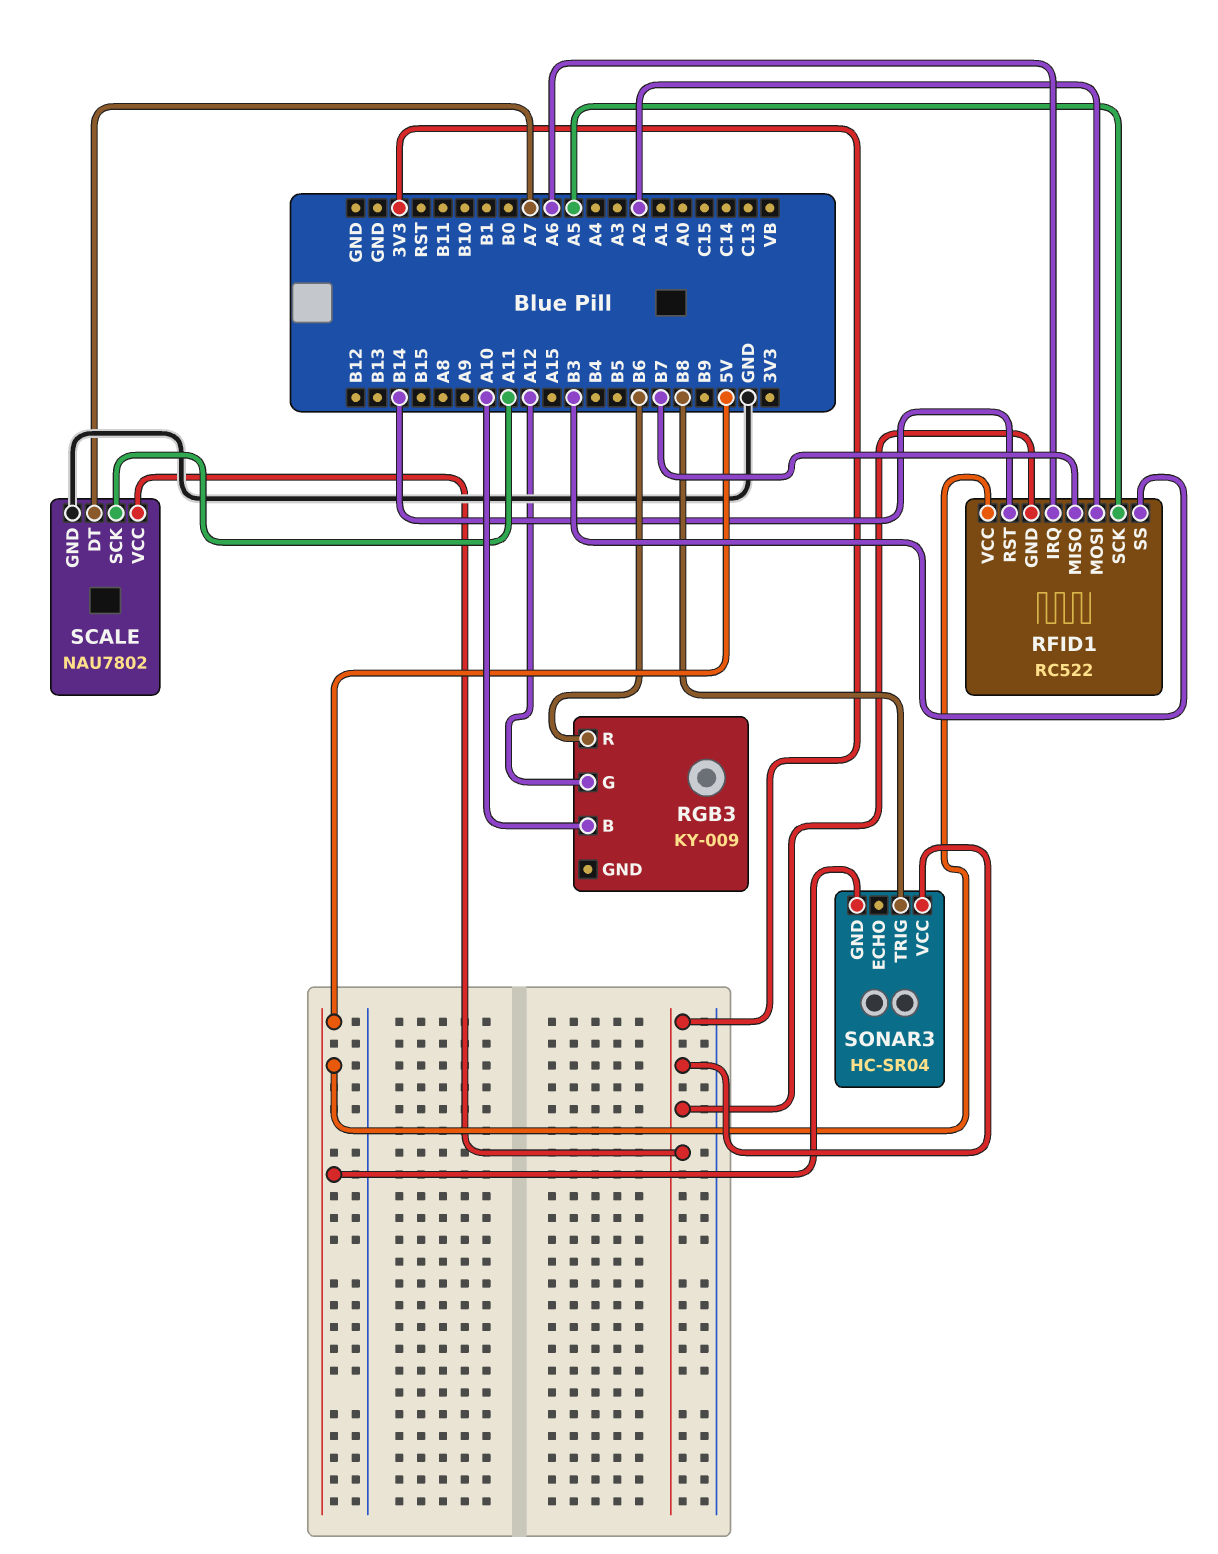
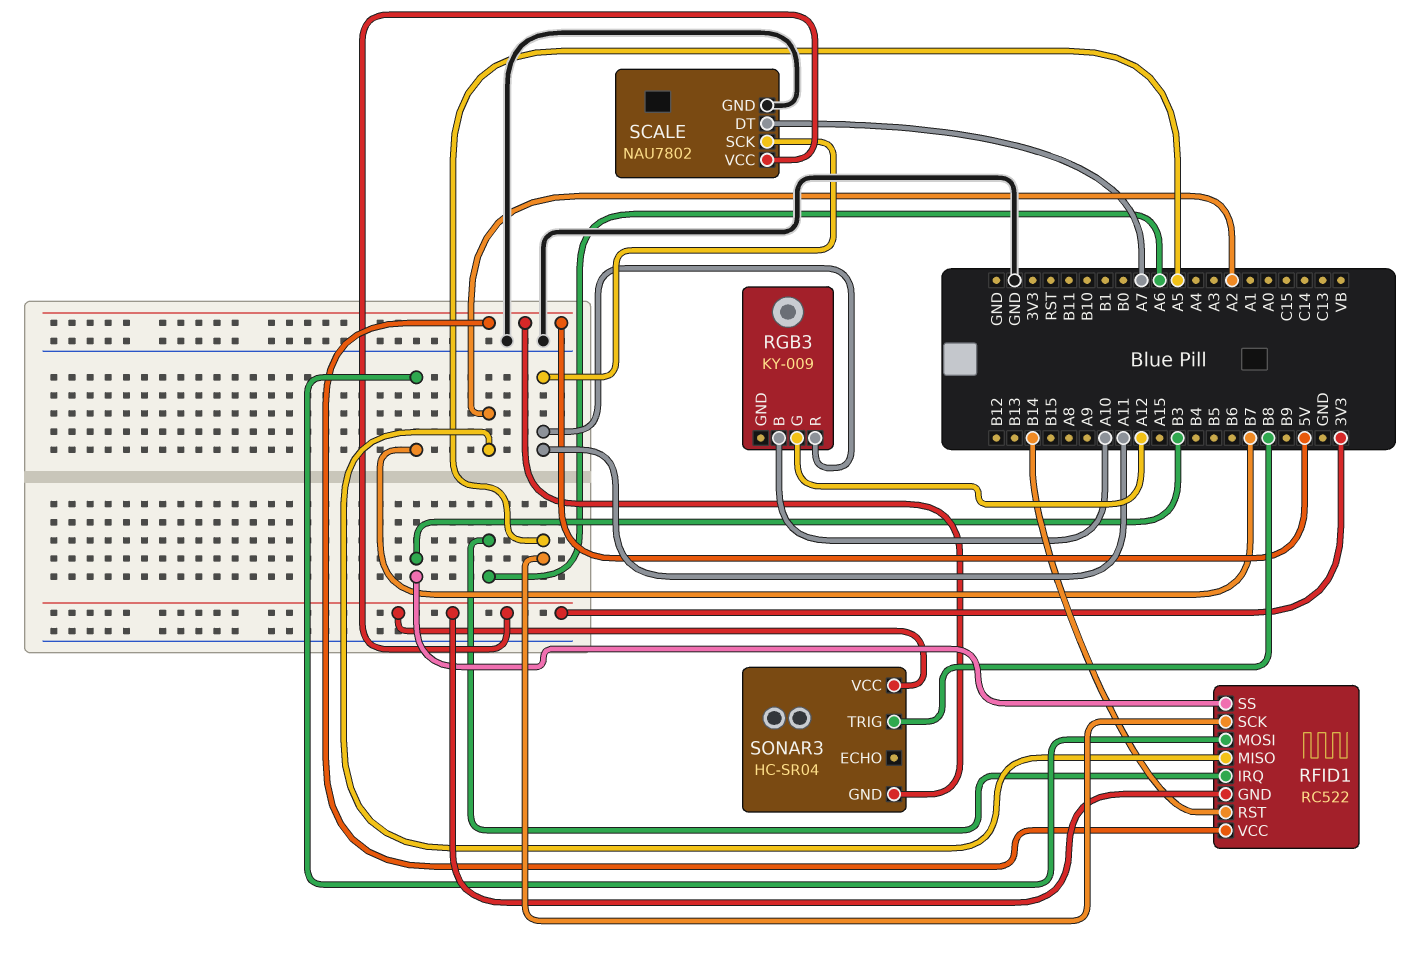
RFID1 pin MISO: B7 -> A2
RFID1 pin MOSI: A2 -> B7
RGB3 pin R: B6 -> A11

